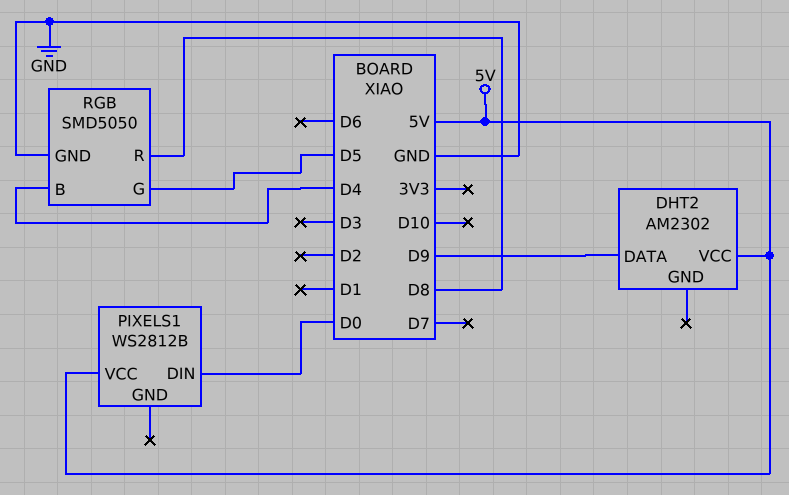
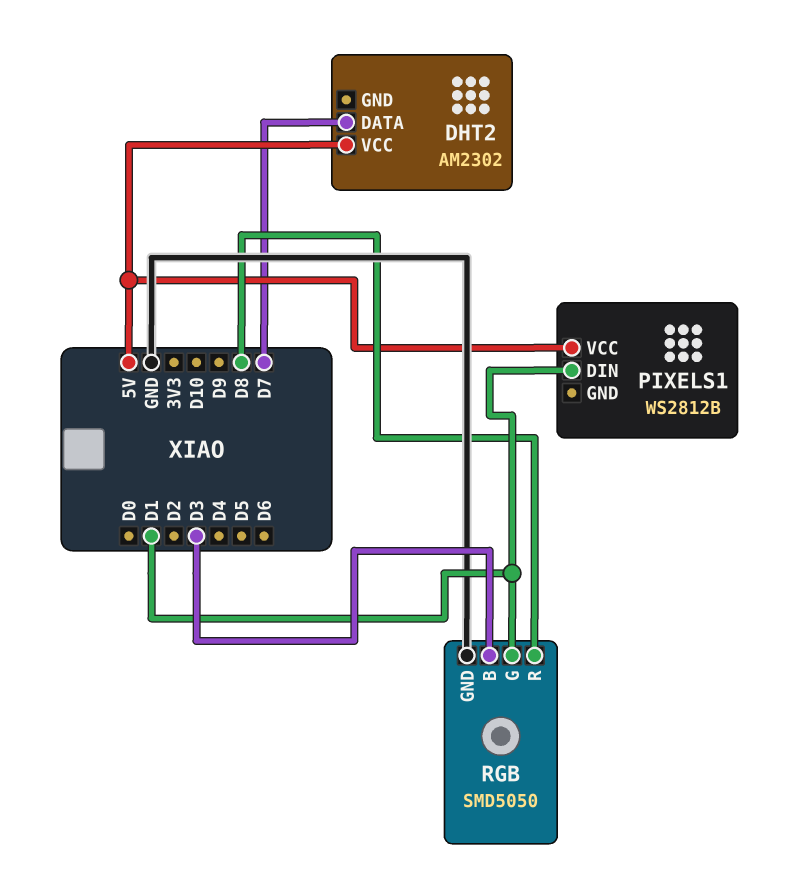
DHT2 pin DATA: D9 -> D7
PIXELS1 pin DIN: D0 -> D1
RGB pin B: D4 -> D3
RGB pin G: D5 -> D1

